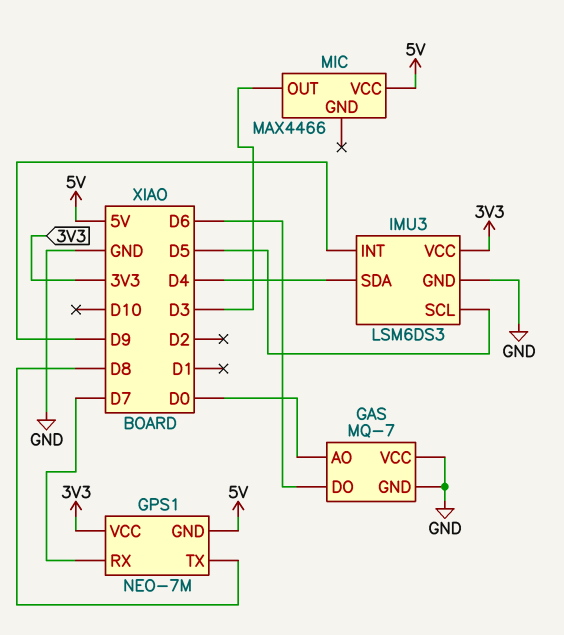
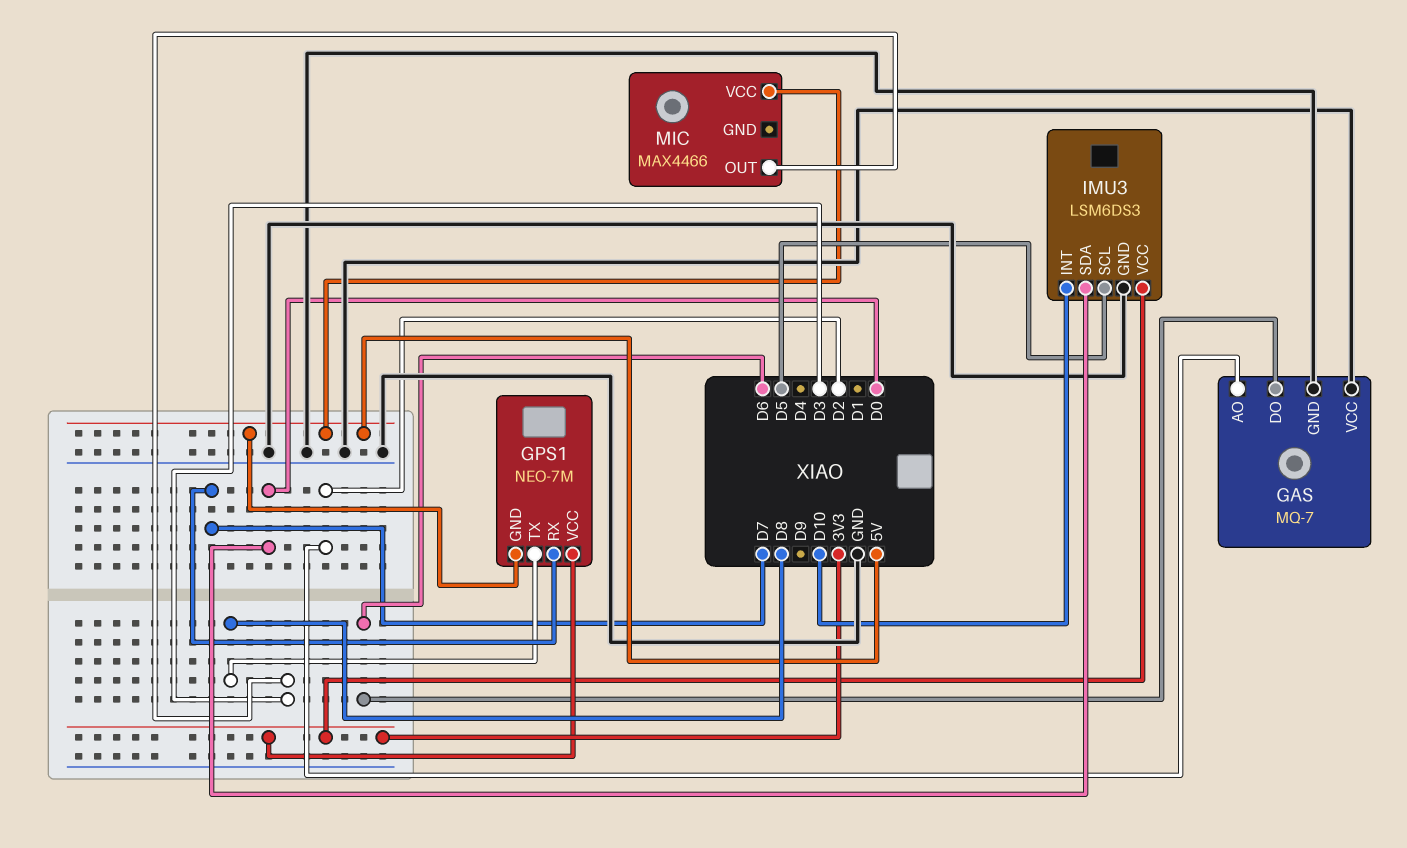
GAS pin AO: D0 -> D2
IMU3 pin INT: D9 -> D10
IMU3 pin SDA: D4 -> D0

